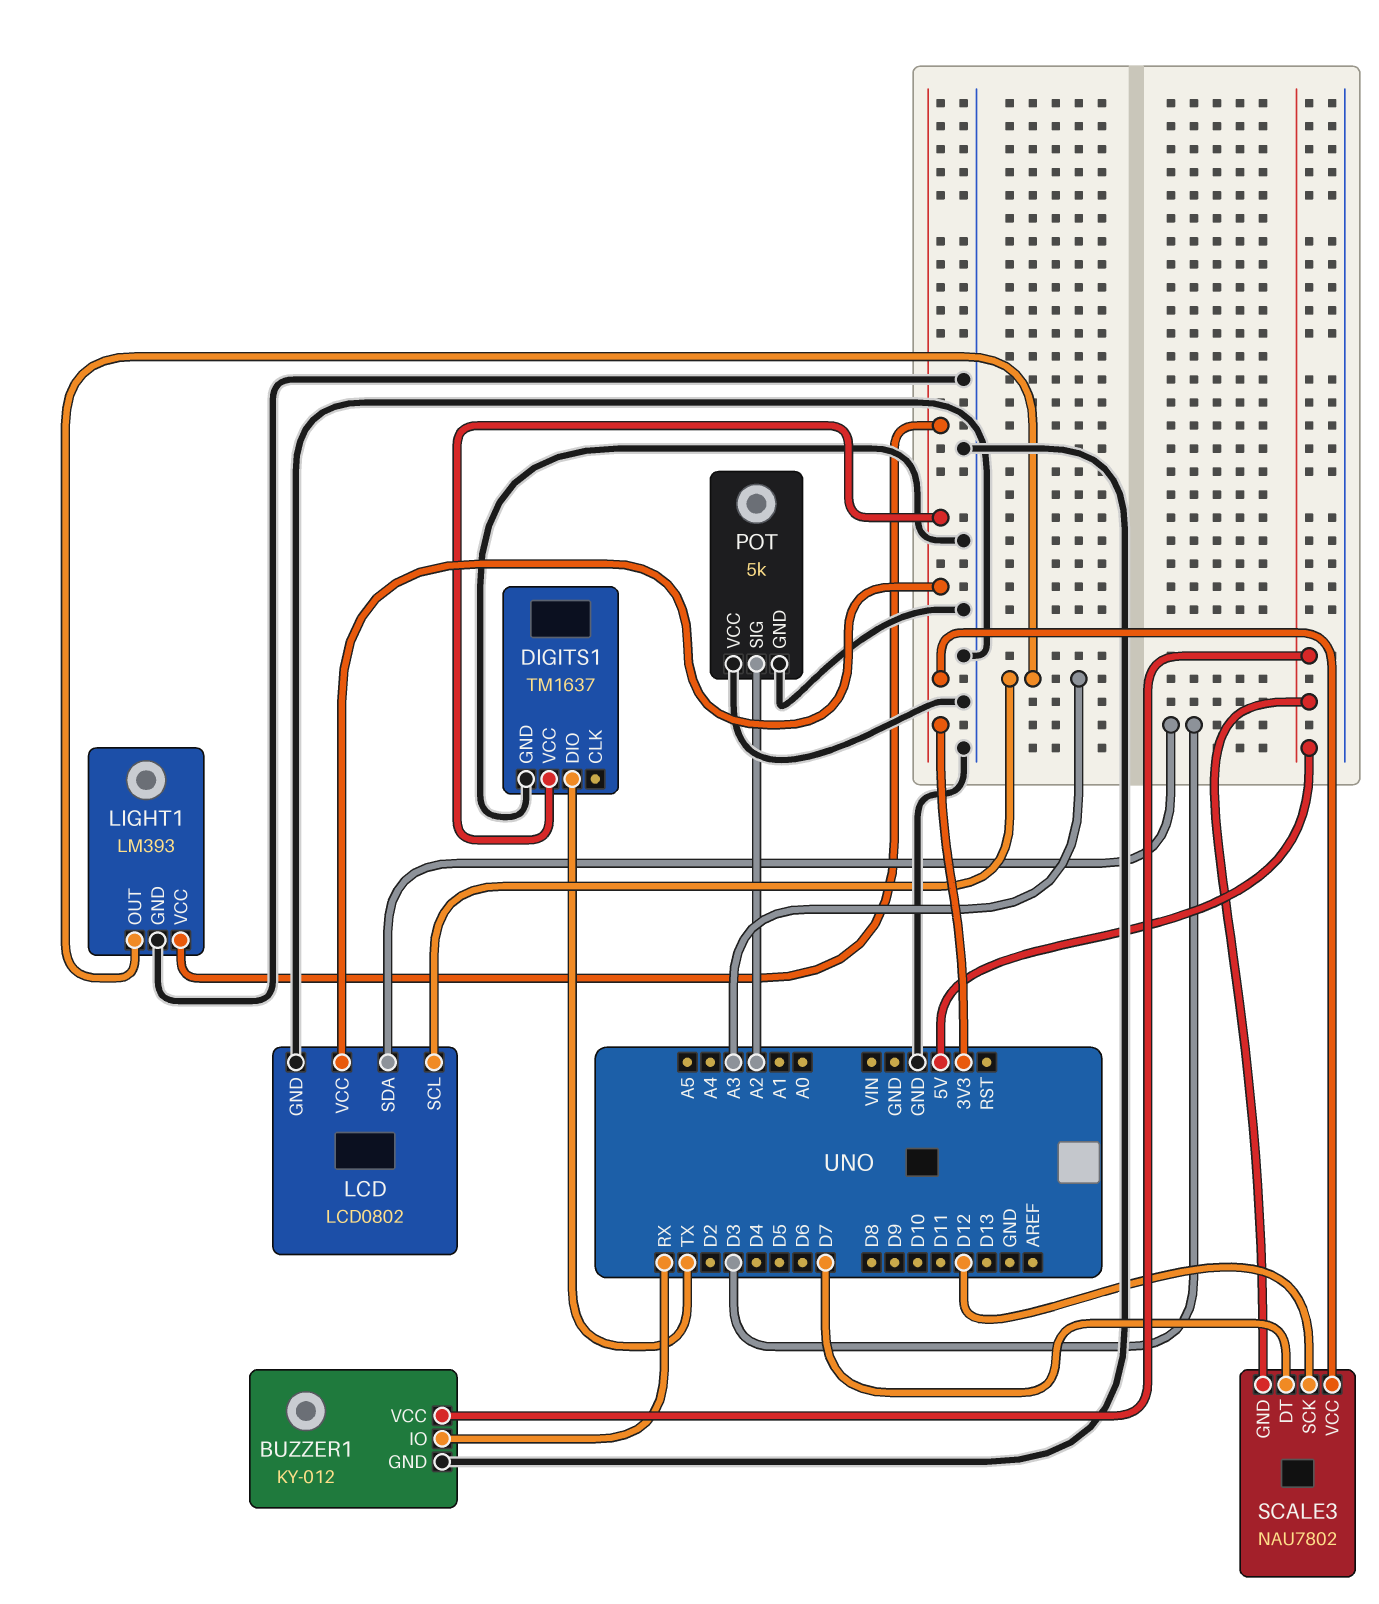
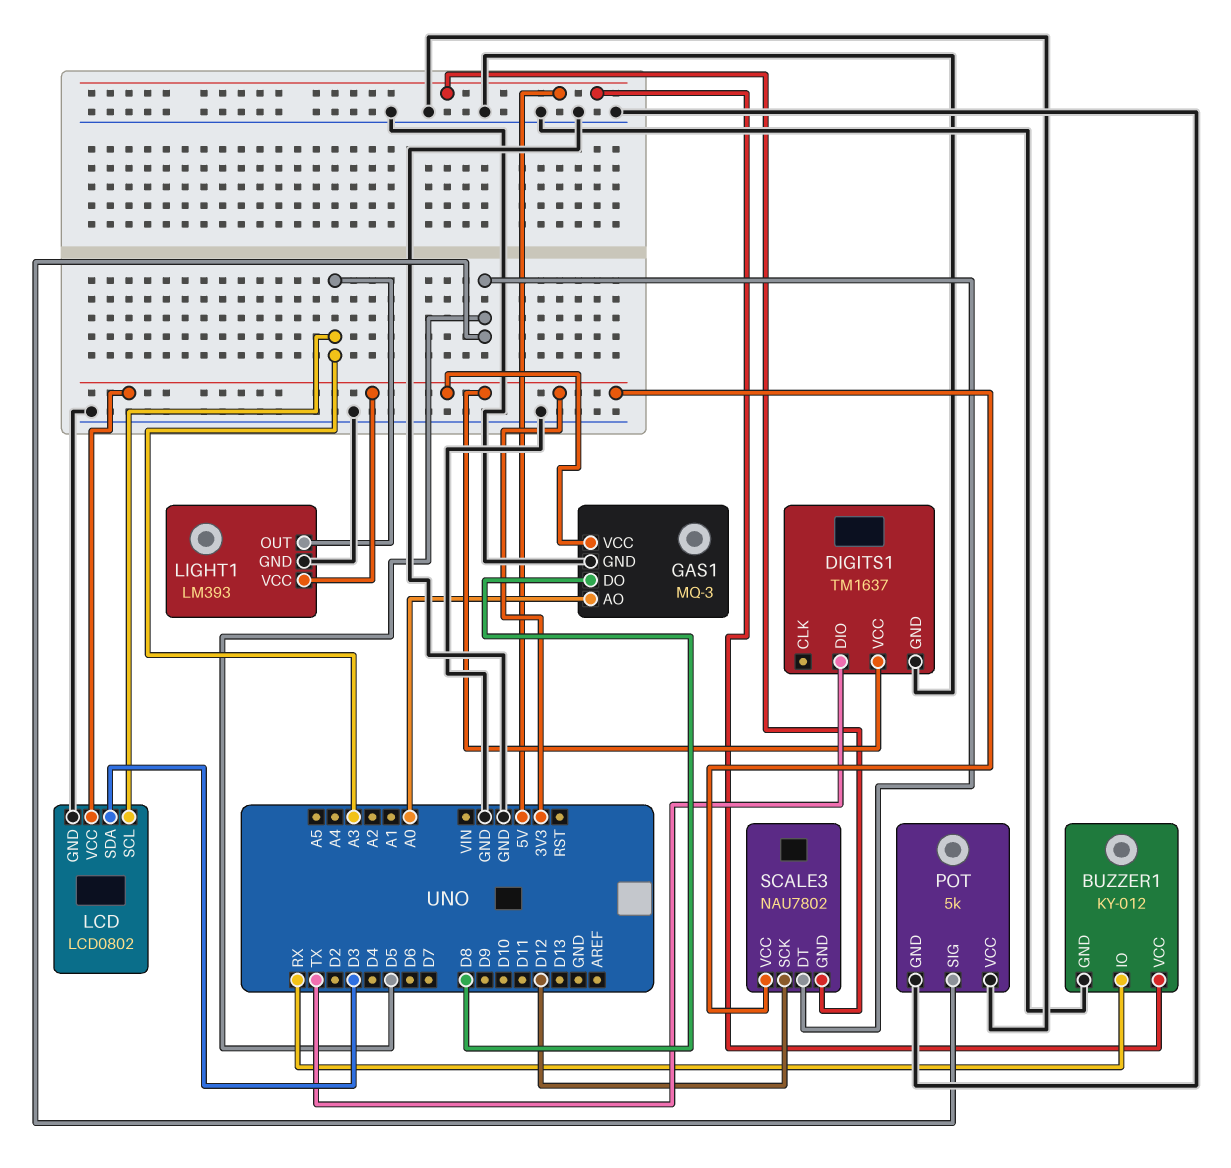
GAS1: none -> MQ-3
GAS1 pin AO: none -> A0
GAS1 pin DO: none -> D8
GAS1 pin GND: none -> GND
GAS1 pin VCC: none -> 3V3
POT pin SIG: A2 -> D5
SCALE3 pin DT: D7 -> D5

